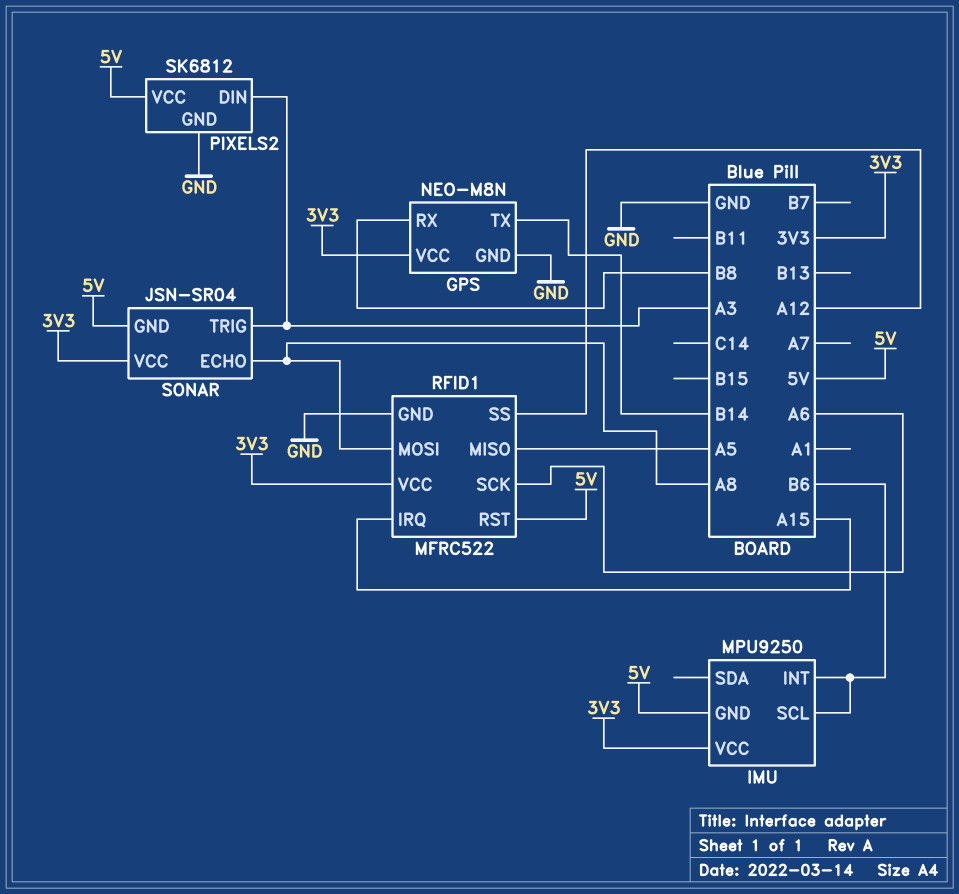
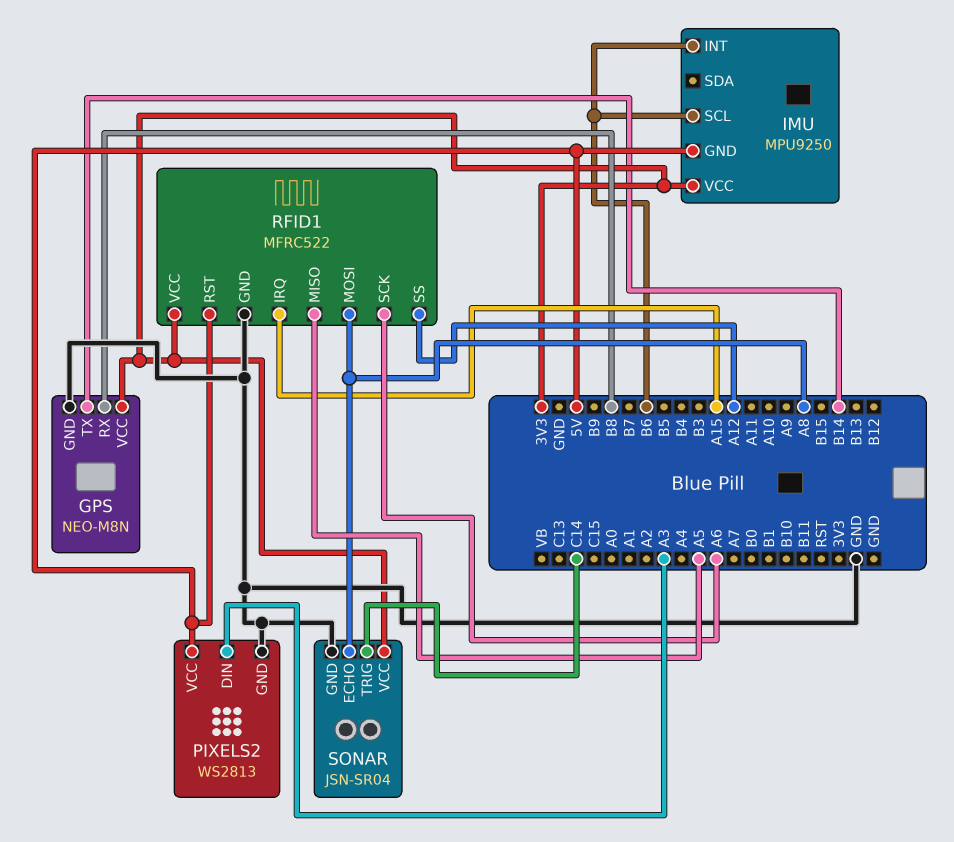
PIXELS2: SK6812 -> WS2813
SONAR pin GND: 5V -> GND
SONAR pin TRIG: A3 -> C14

